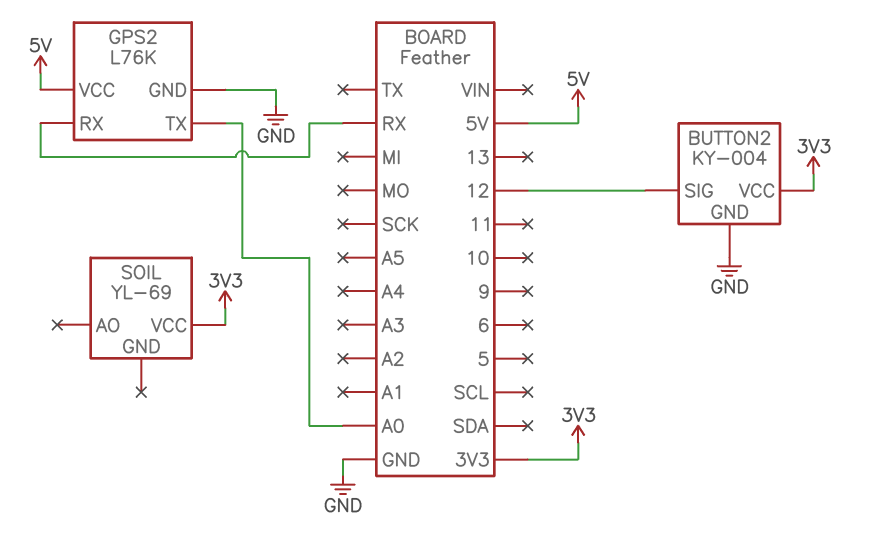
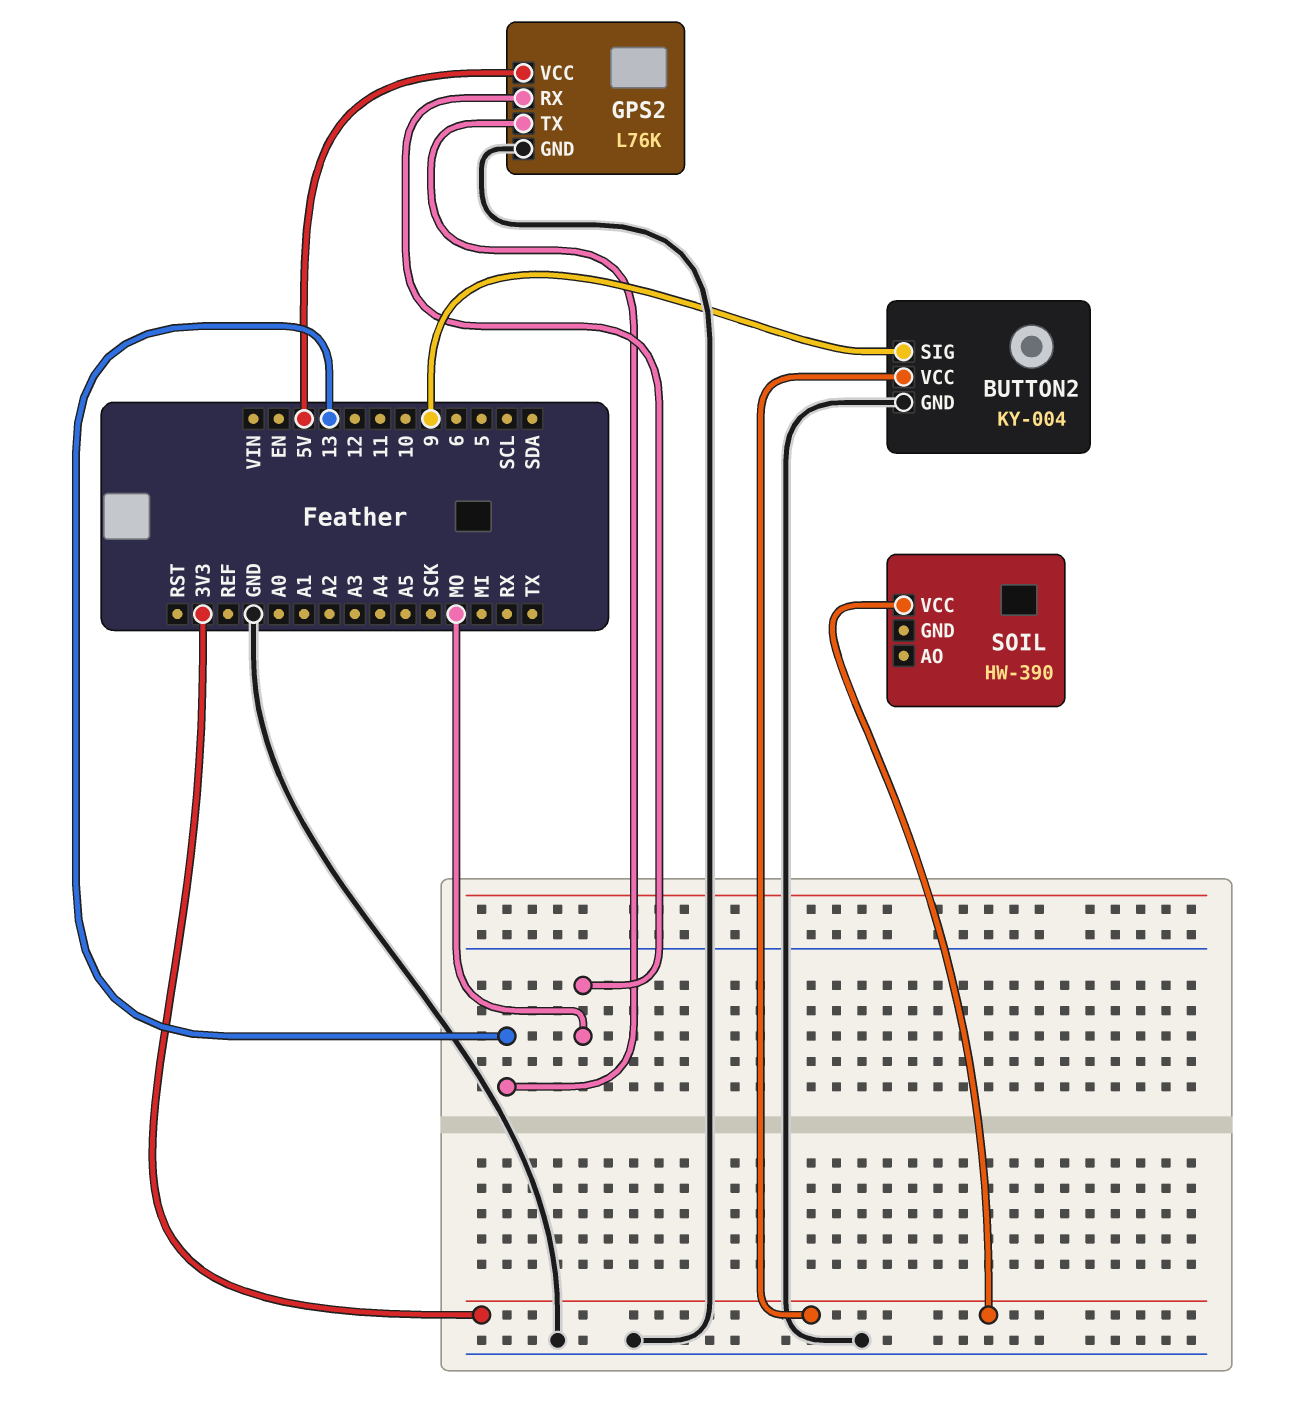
BUTTON2 pin SIG: 12 -> 9
GPS2 pin RX: RX -> MO
GPS2 pin TX: A0 -> 13
SOIL: YL-69 -> HW-390

